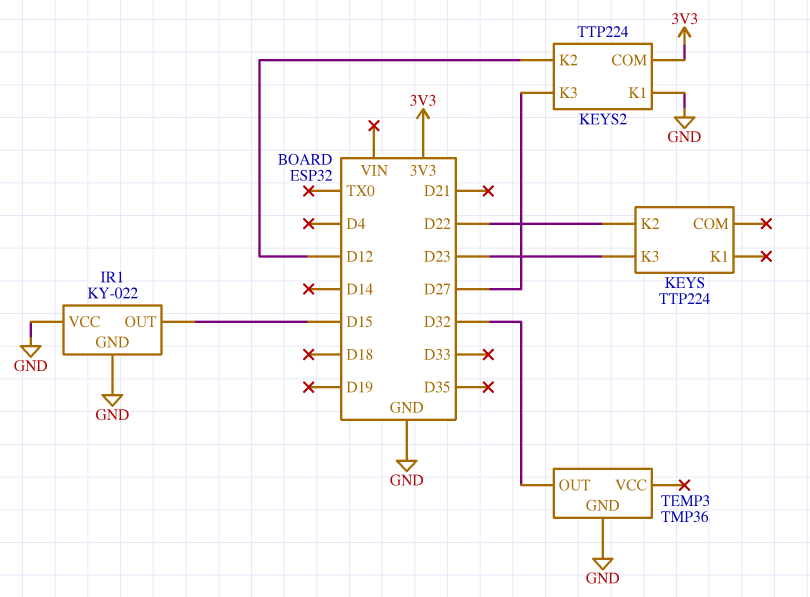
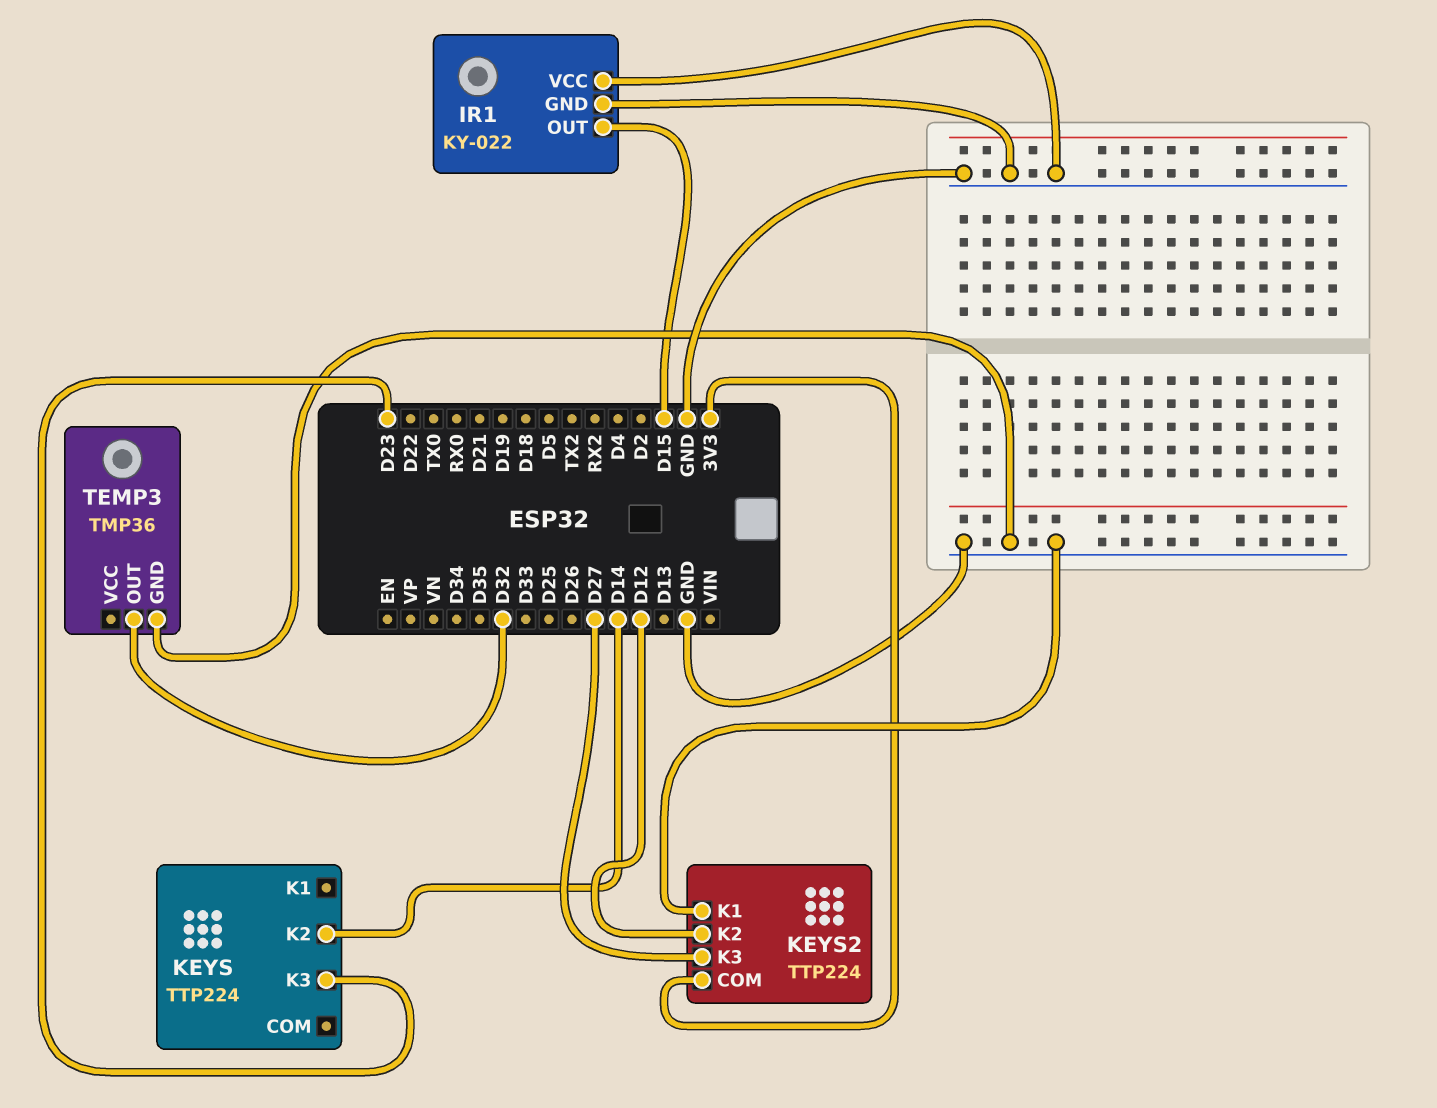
KEYS pin K2: D22 -> D14

